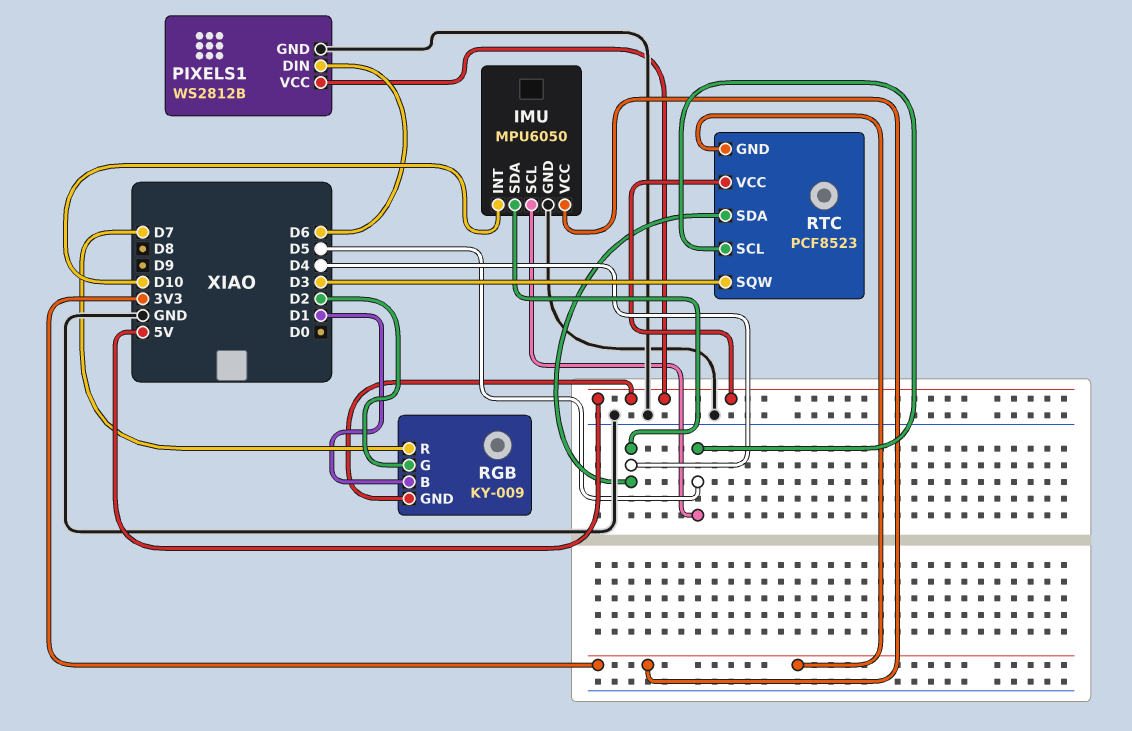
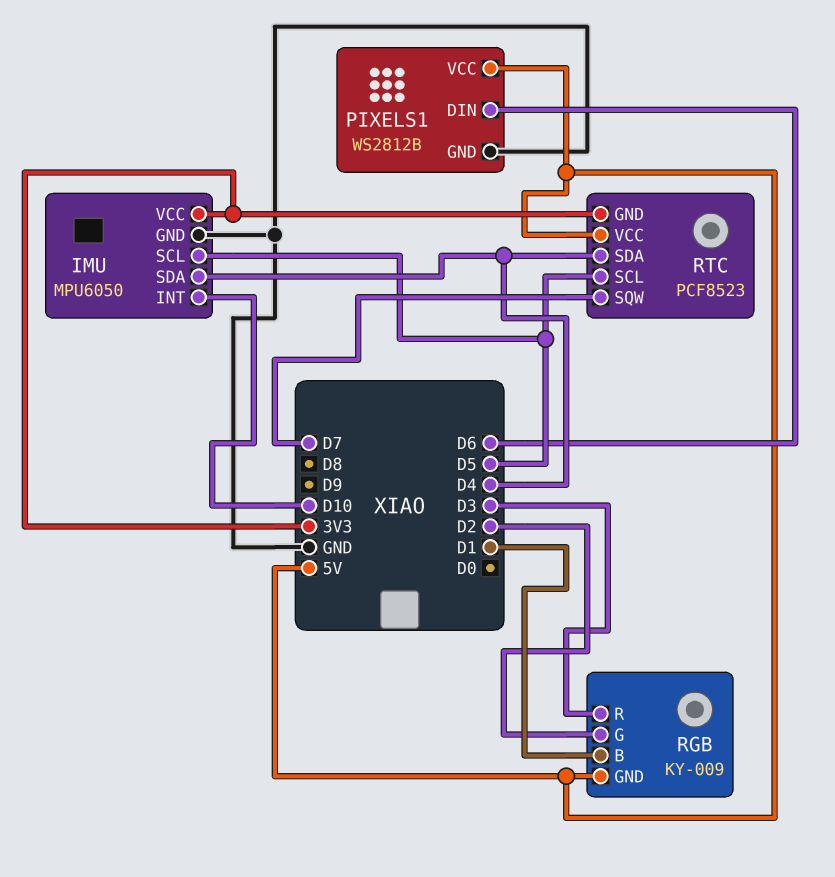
RGB pin R: D7 -> D3
RTC pin SQW: D3 -> D7

